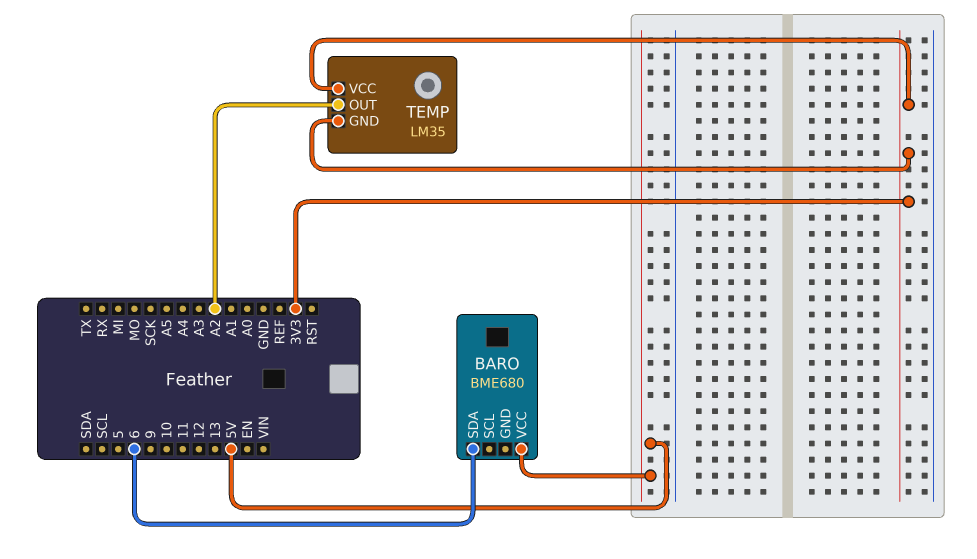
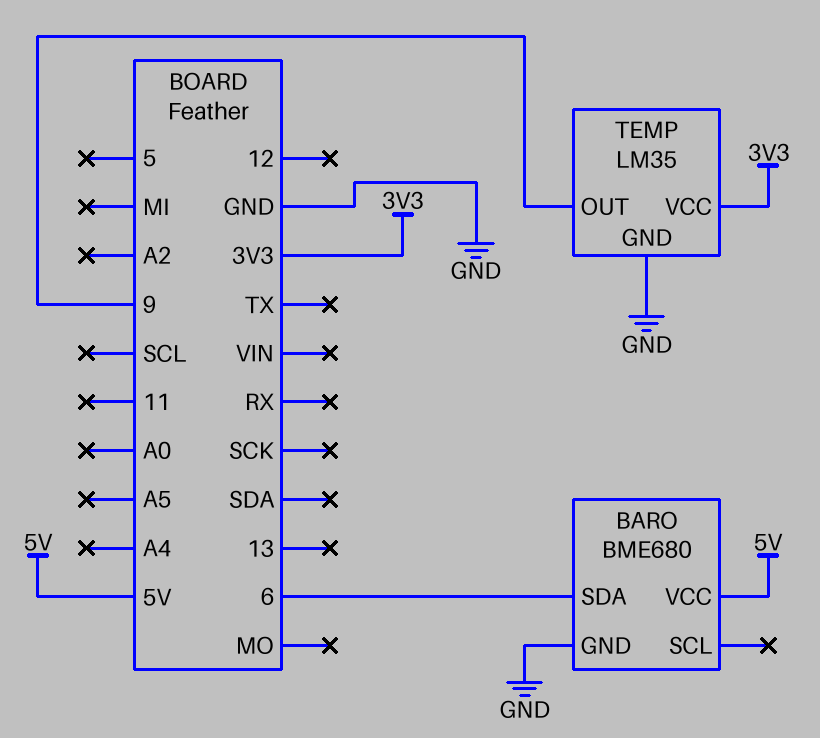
BARO pin GND: none -> GND
TEMP pin GND: 3V3 -> GND
TEMP pin OUT: A2 -> 9

